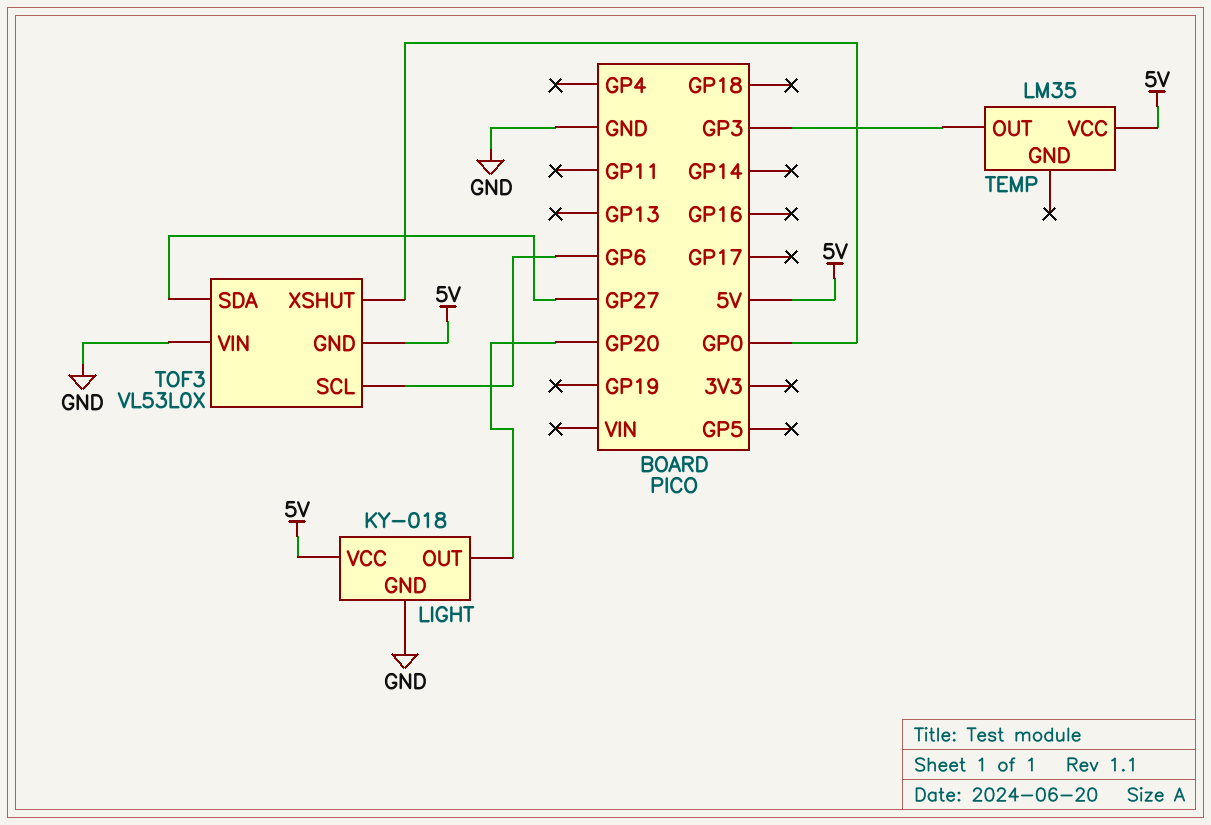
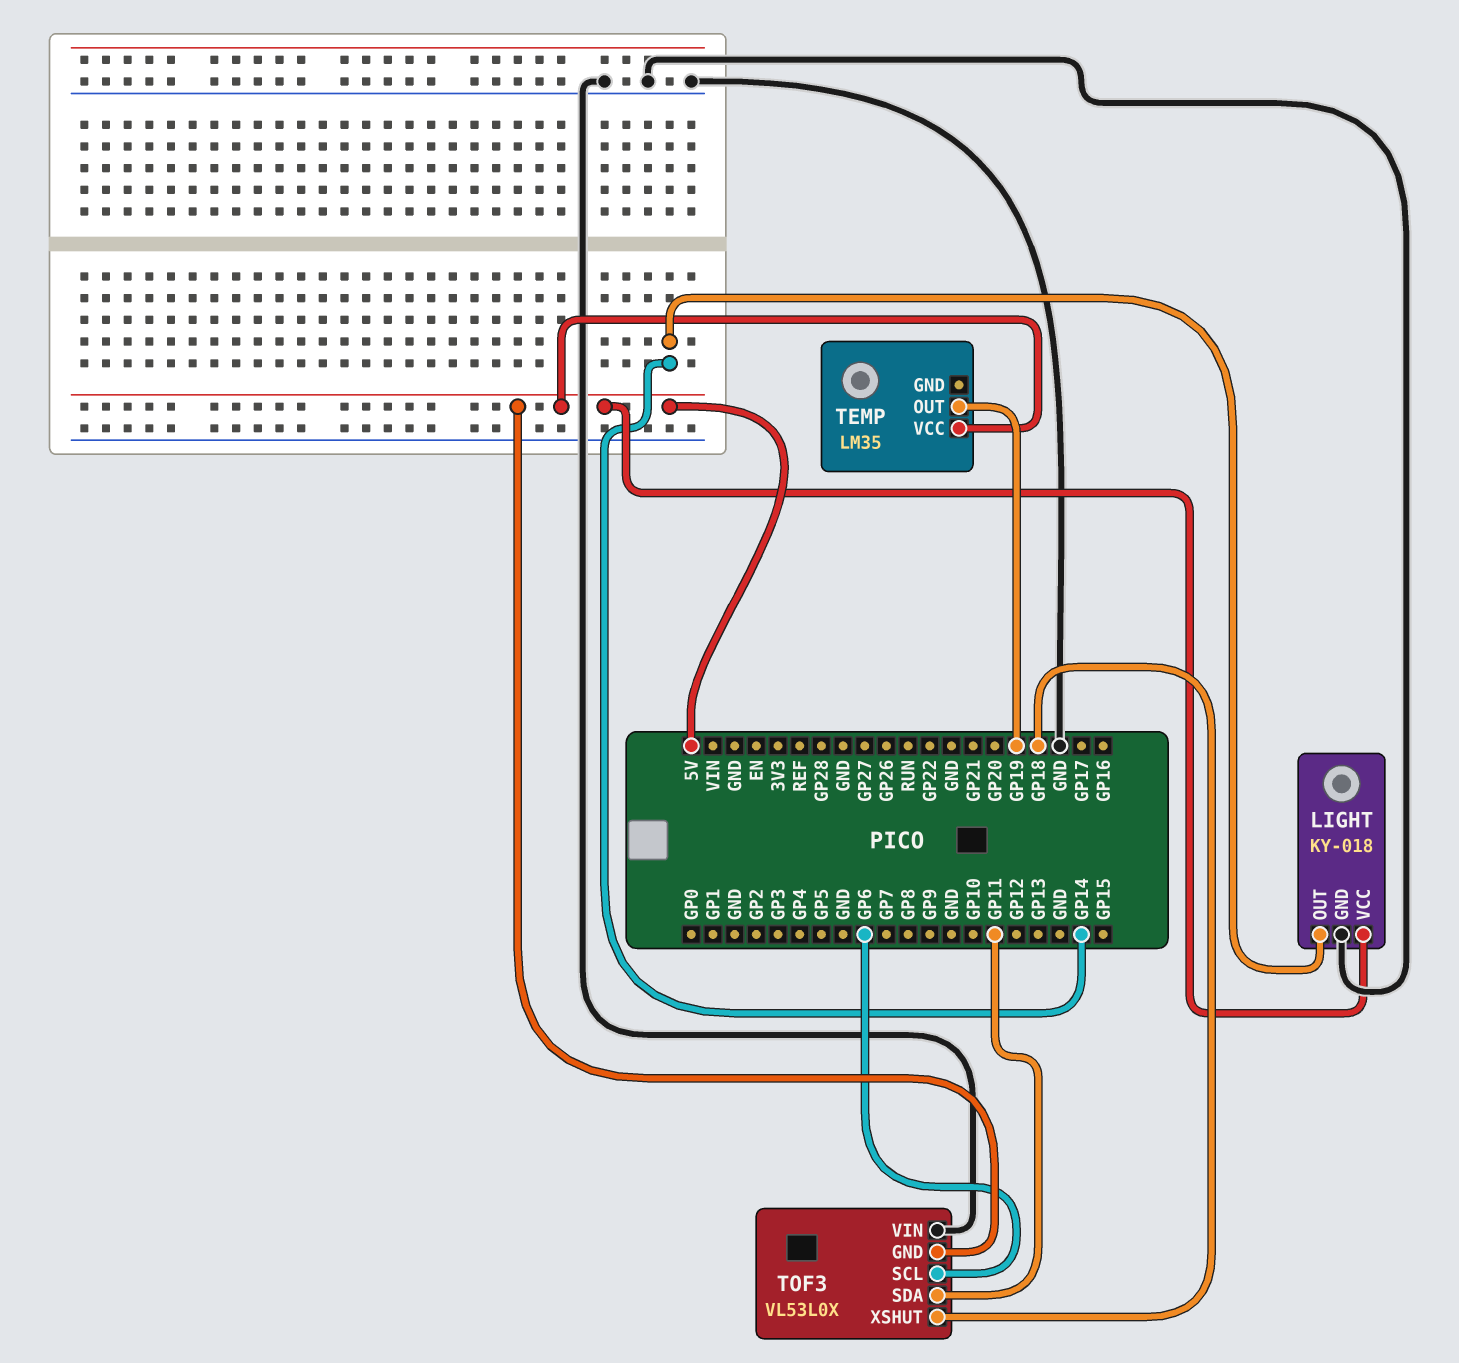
LIGHT pin OUT: GP20 -> GP14
TEMP pin OUT: GP3 -> GP19
TOF3 pin SDA: GP27 -> GP11
TOF3 pin XSHUT: GP0 -> GP18

